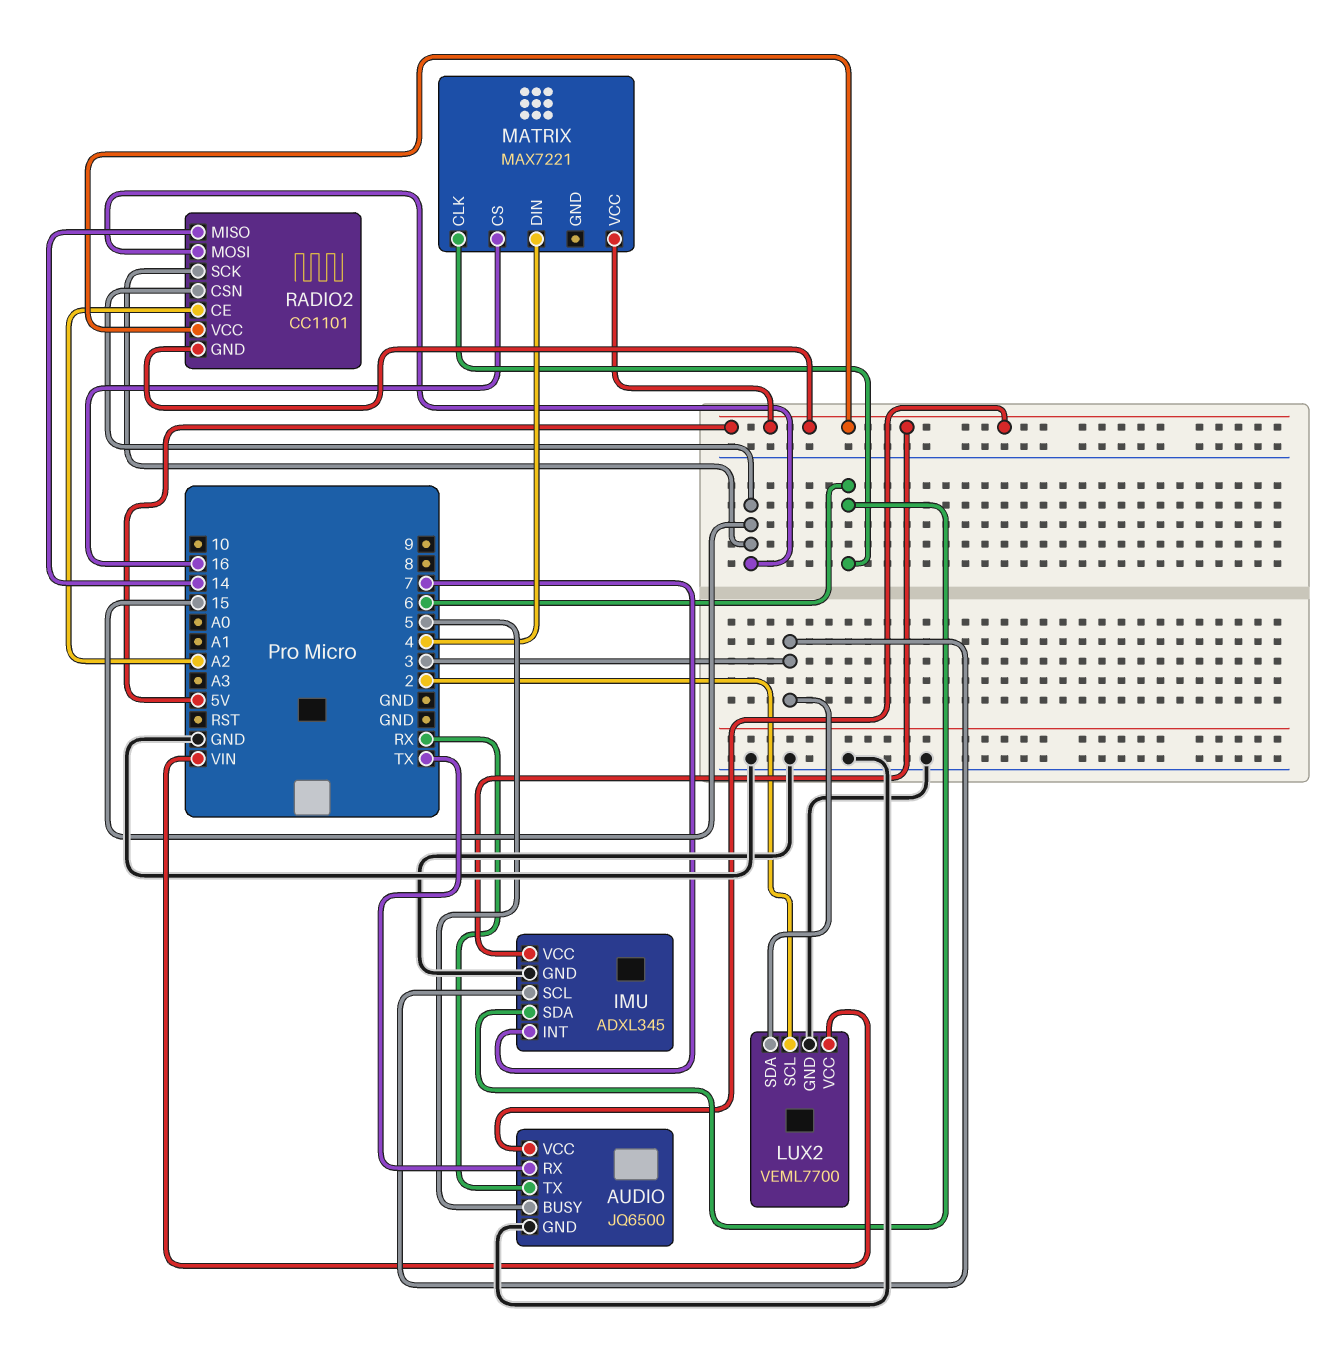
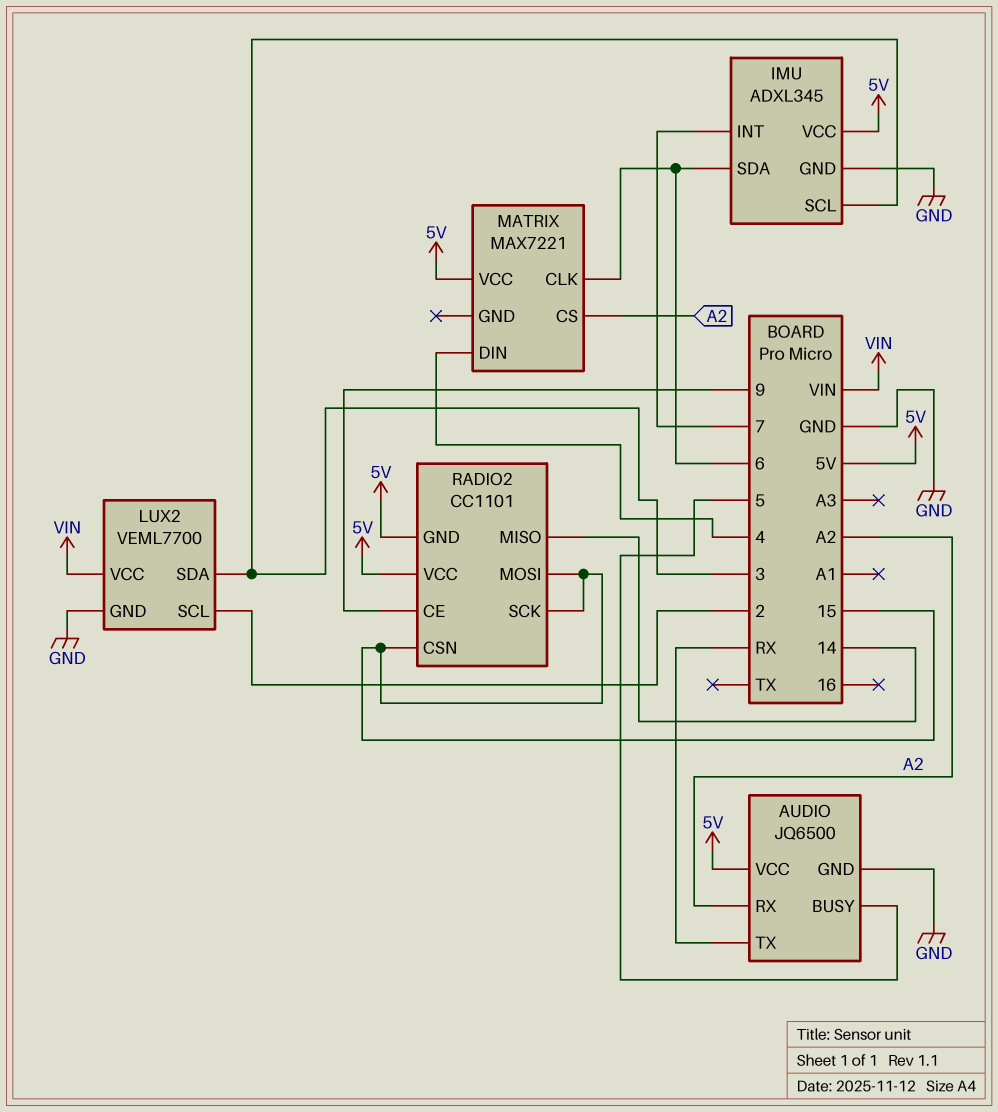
AUDIO pin RX: TX -> A2
MATRIX pin CS: 16 -> A2
RADIO2 pin CE: A2 -> 9

